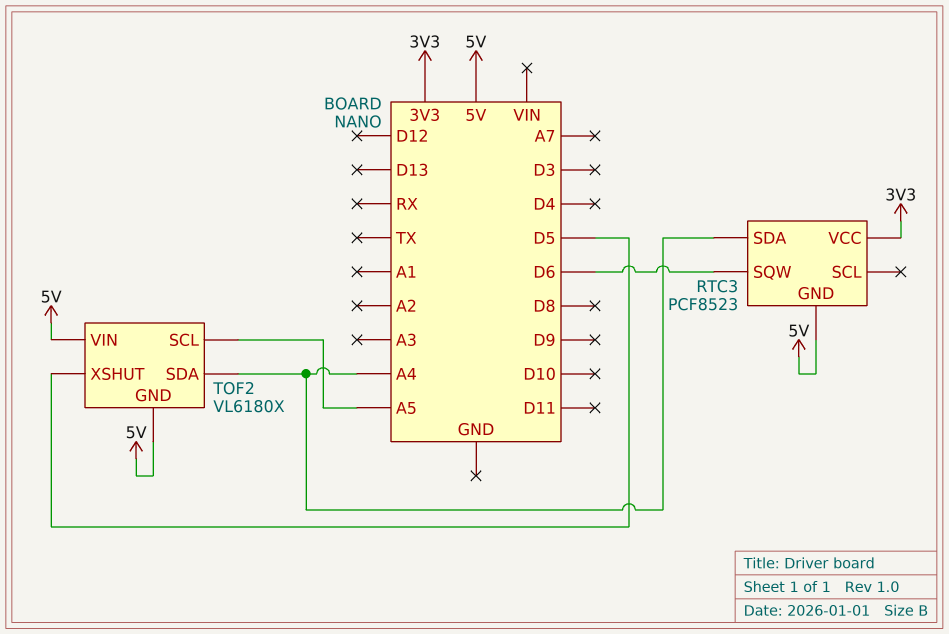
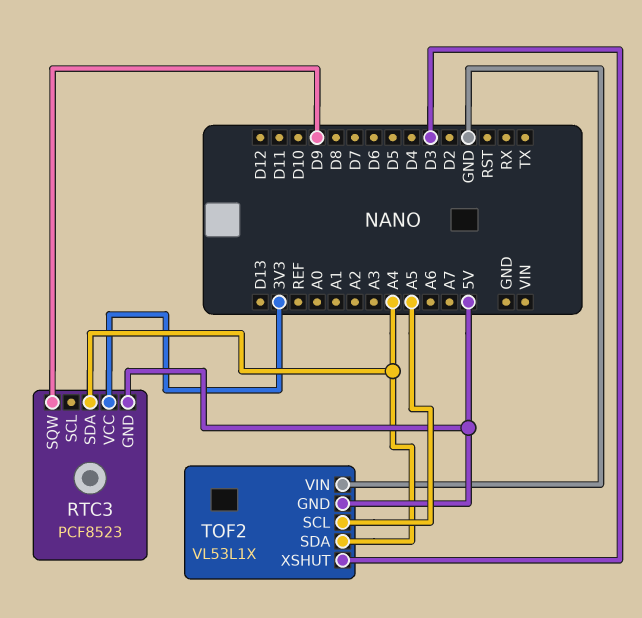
RTC3 pin SQW: D6 -> D9
TOF2: VL6180X -> VL53L1X
TOF2 pin VIN: 5V -> GND
TOF2 pin XSHUT: D5 -> D3

